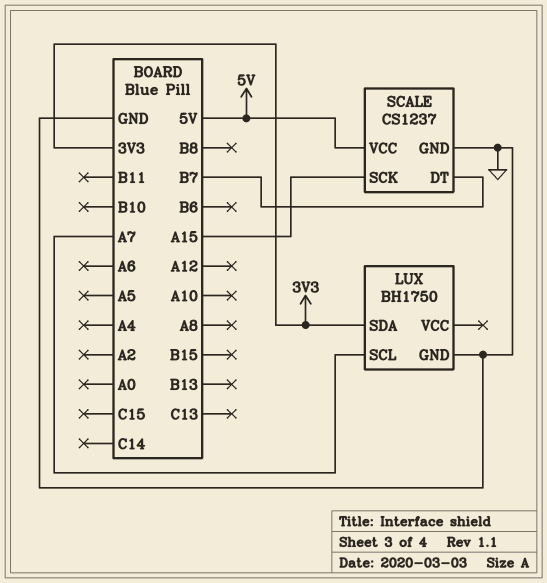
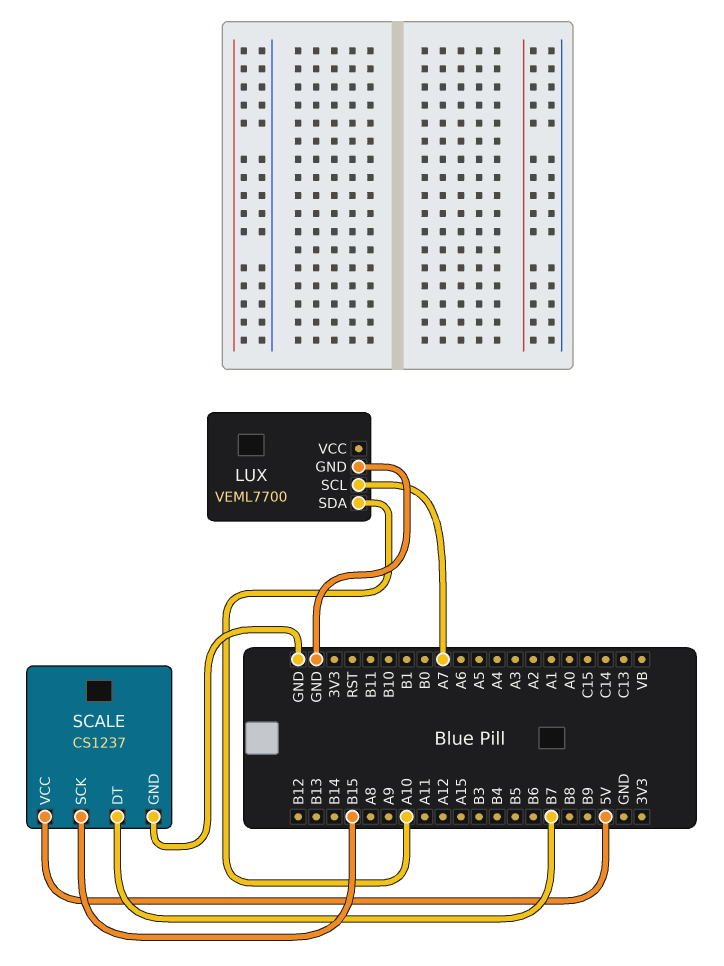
LUX: BH1750 -> VEML7700
LUX pin SDA: 3V3 -> A10
SCALE pin SCK: A15 -> B15

